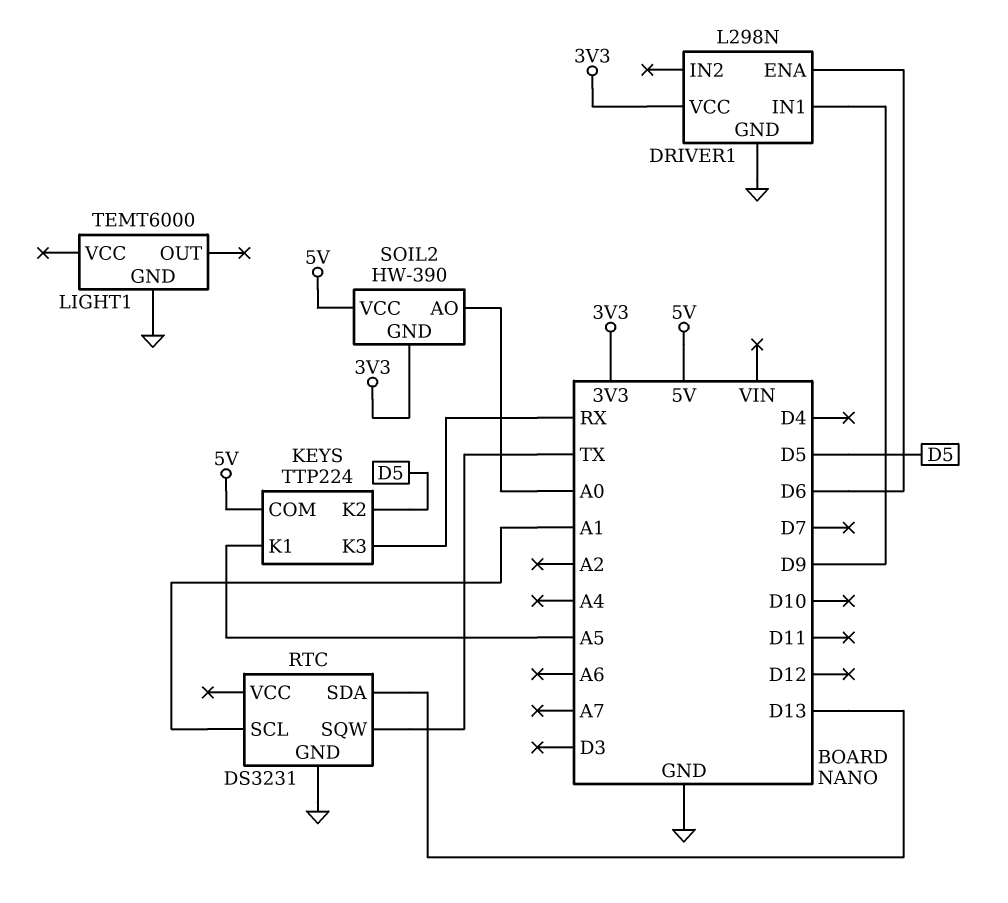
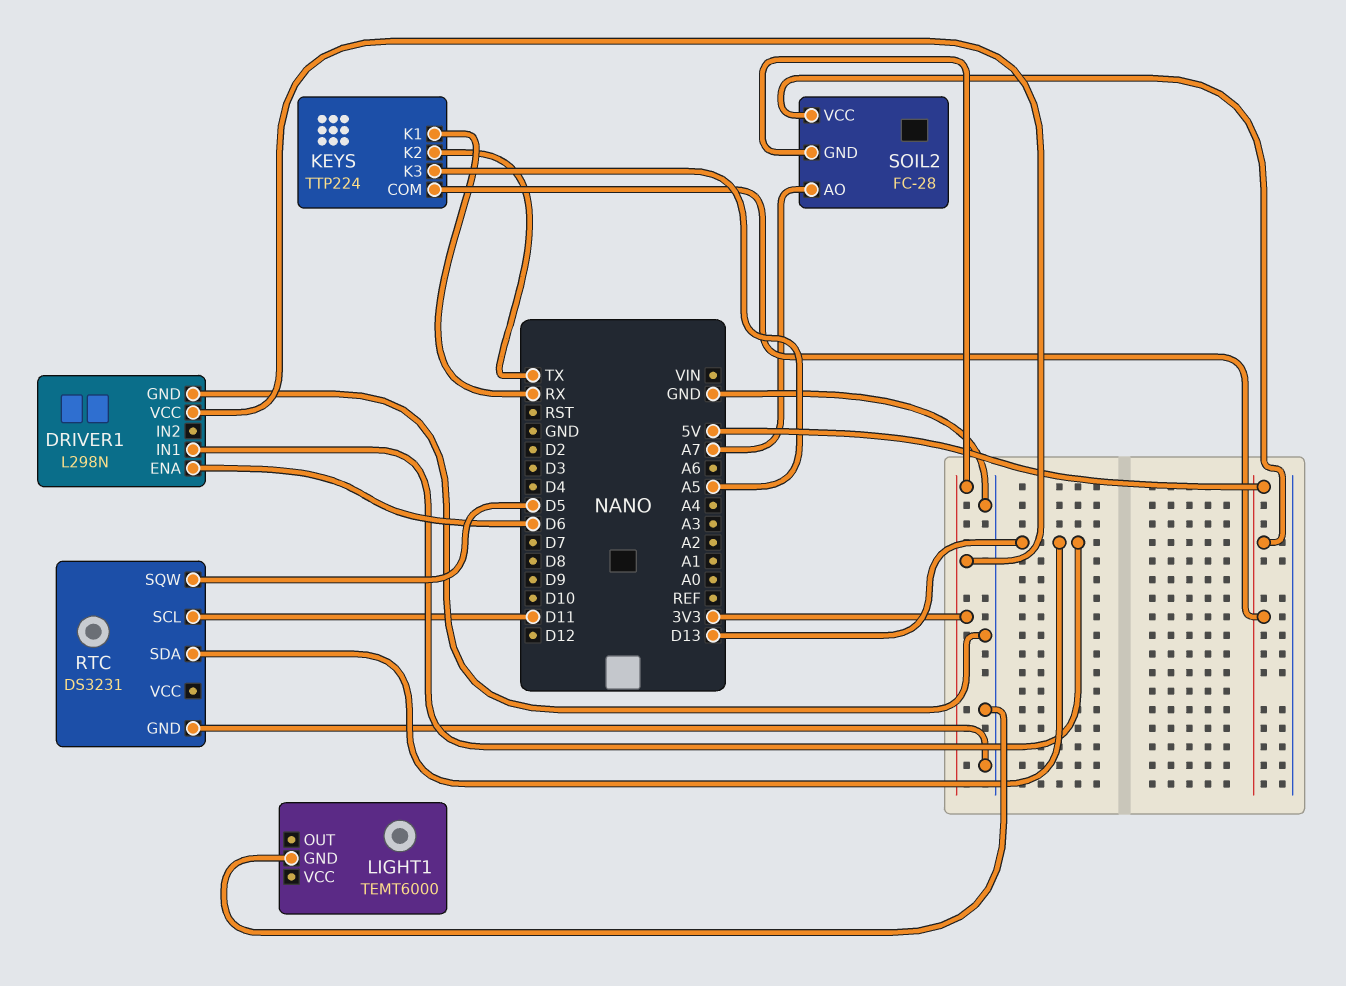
DRIVER1 pin IN1: D9 -> D13
KEYS pin K1: A5 -> RX
KEYS pin K2: D5 -> TX
KEYS pin K3: RX -> A5
RTC pin SCL: A1 -> D11
RTC pin SQW: TX -> D5
SOIL2: HW-390 -> FC-28
SOIL2 pin AO: A0 -> A7

